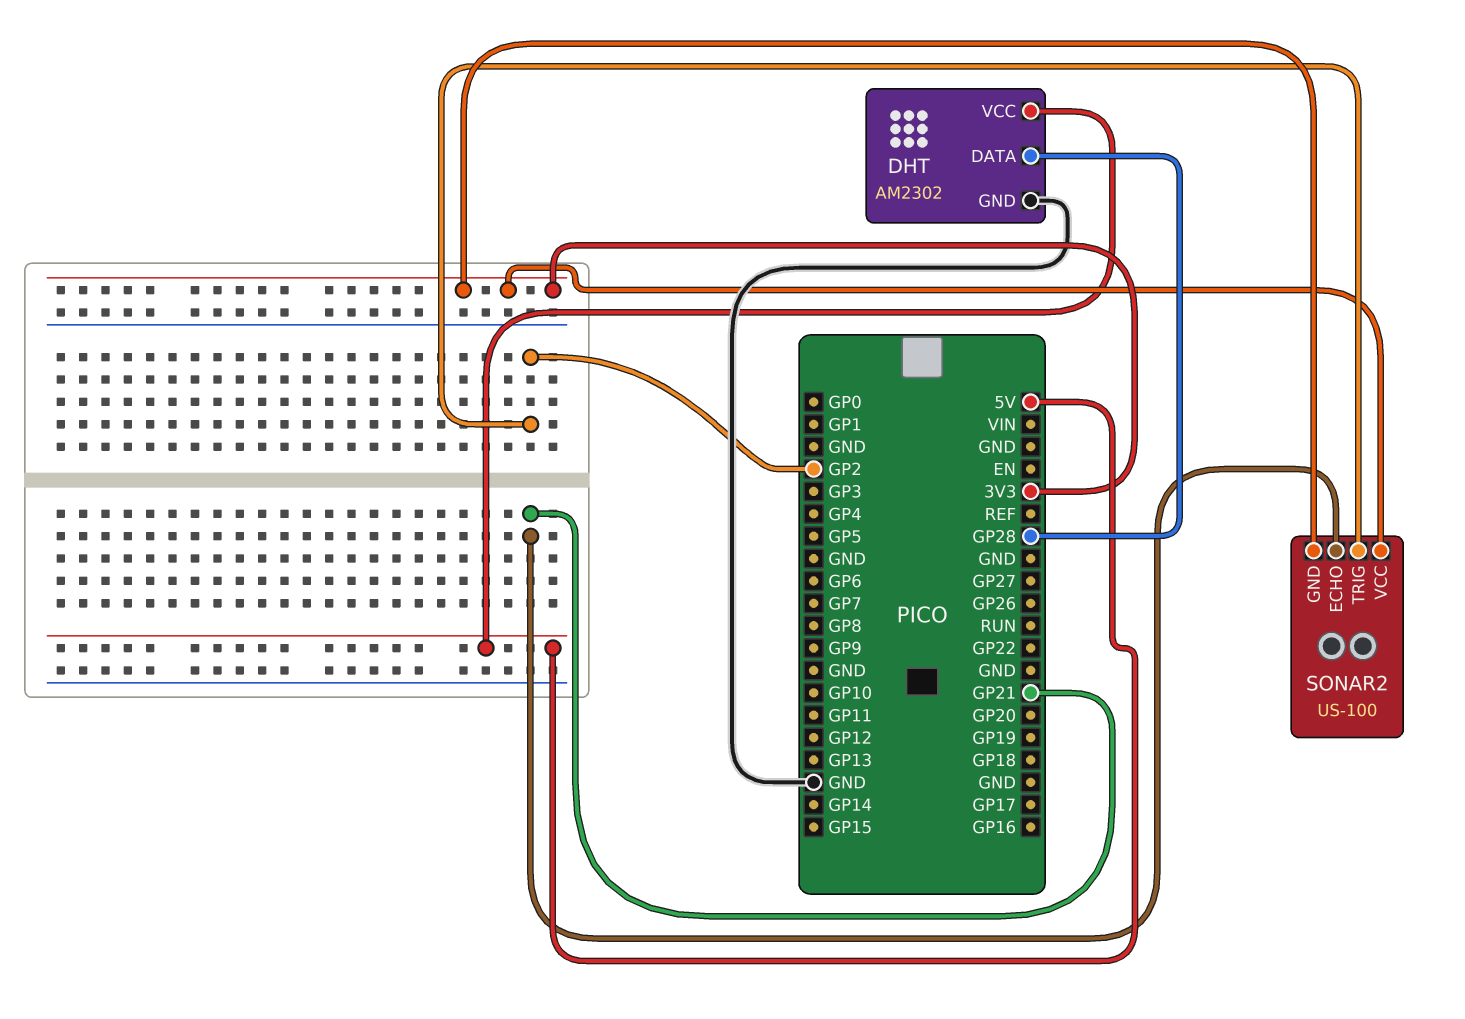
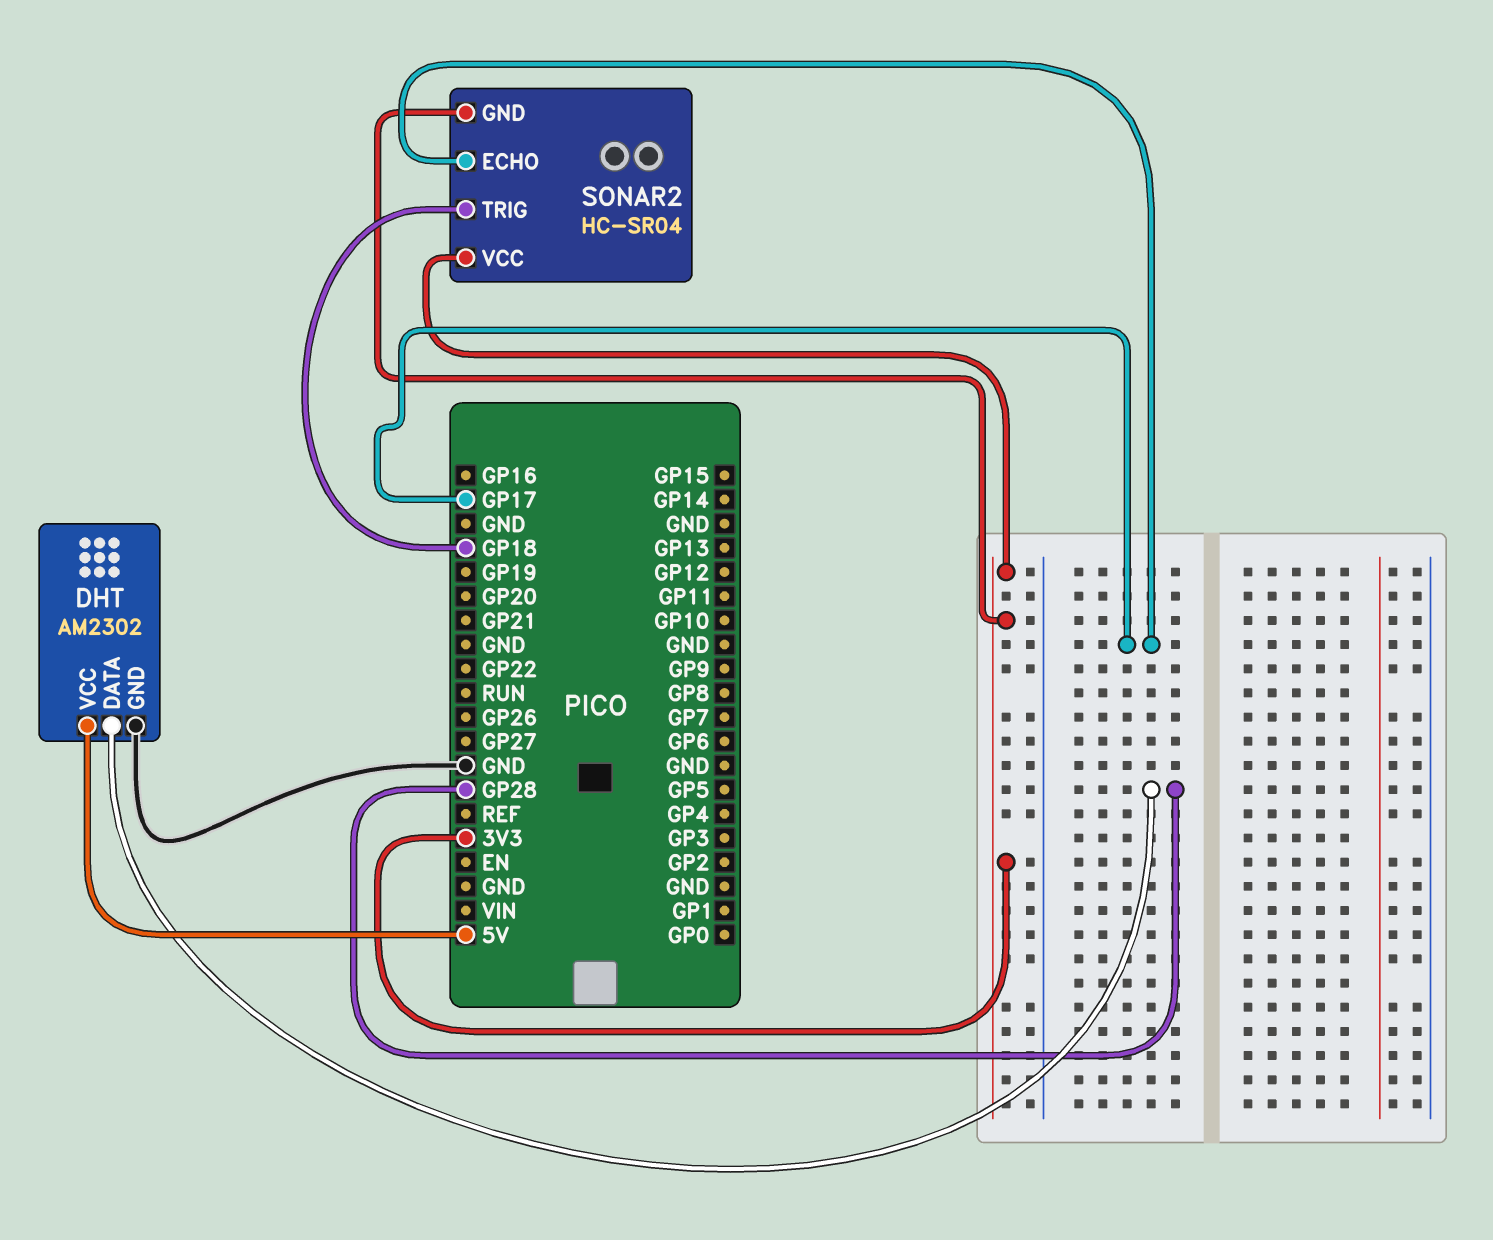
SONAR2: US-100 -> HC-SR04
SONAR2 pin ECHO: GP21 -> GP17
SONAR2 pin TRIG: GP2 -> GP18

